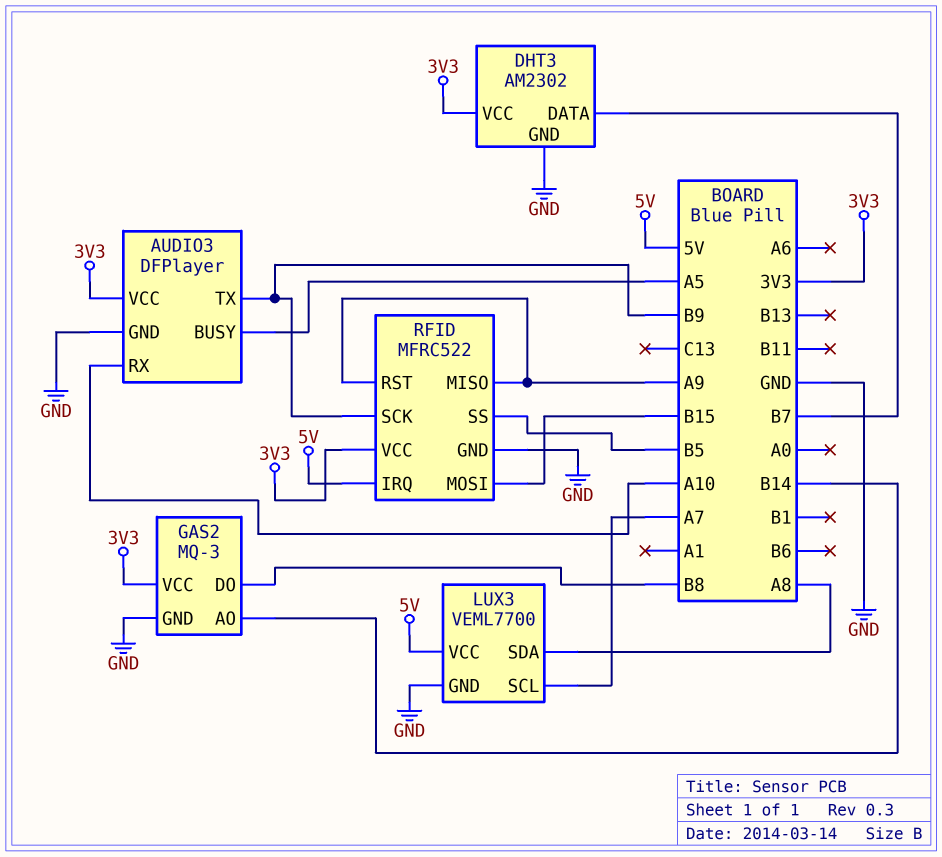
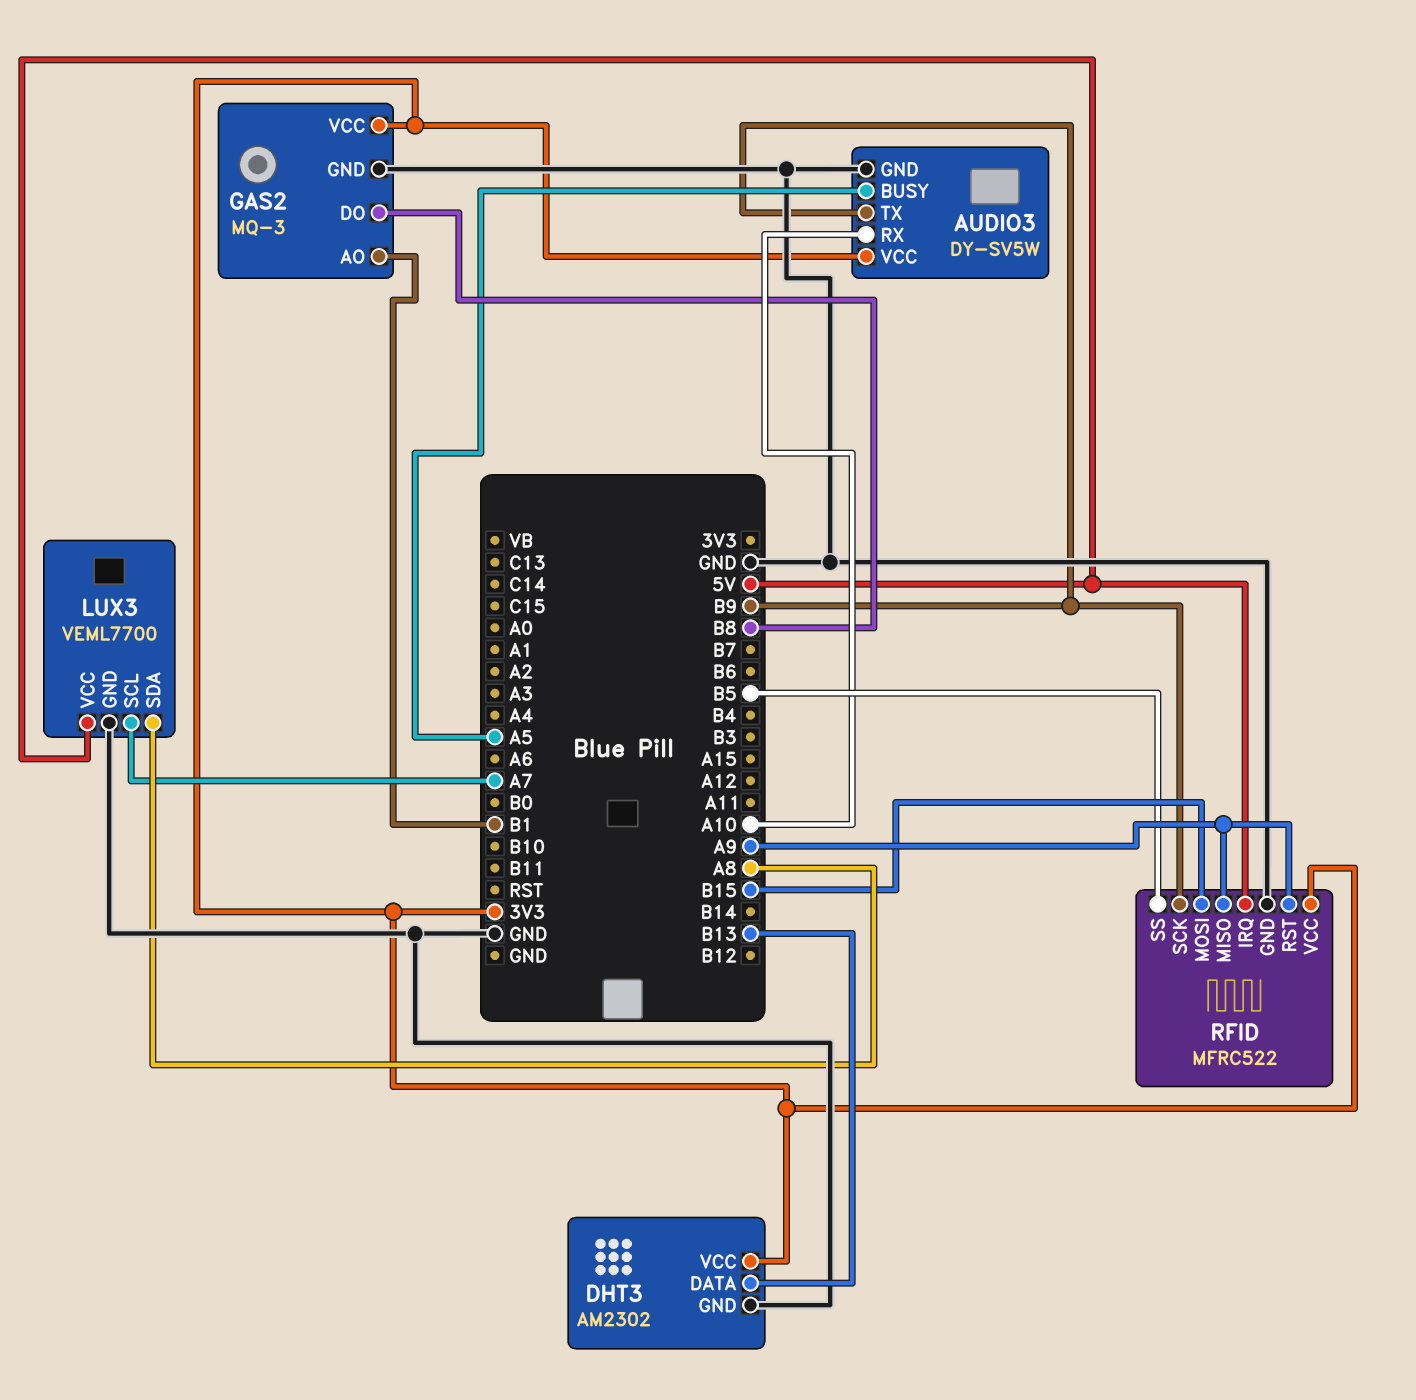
AUDIO3: DFPlayer -> DY-SV5W
DHT3 pin DATA: B7 -> B13
GAS2 pin AO: B14 -> B1

